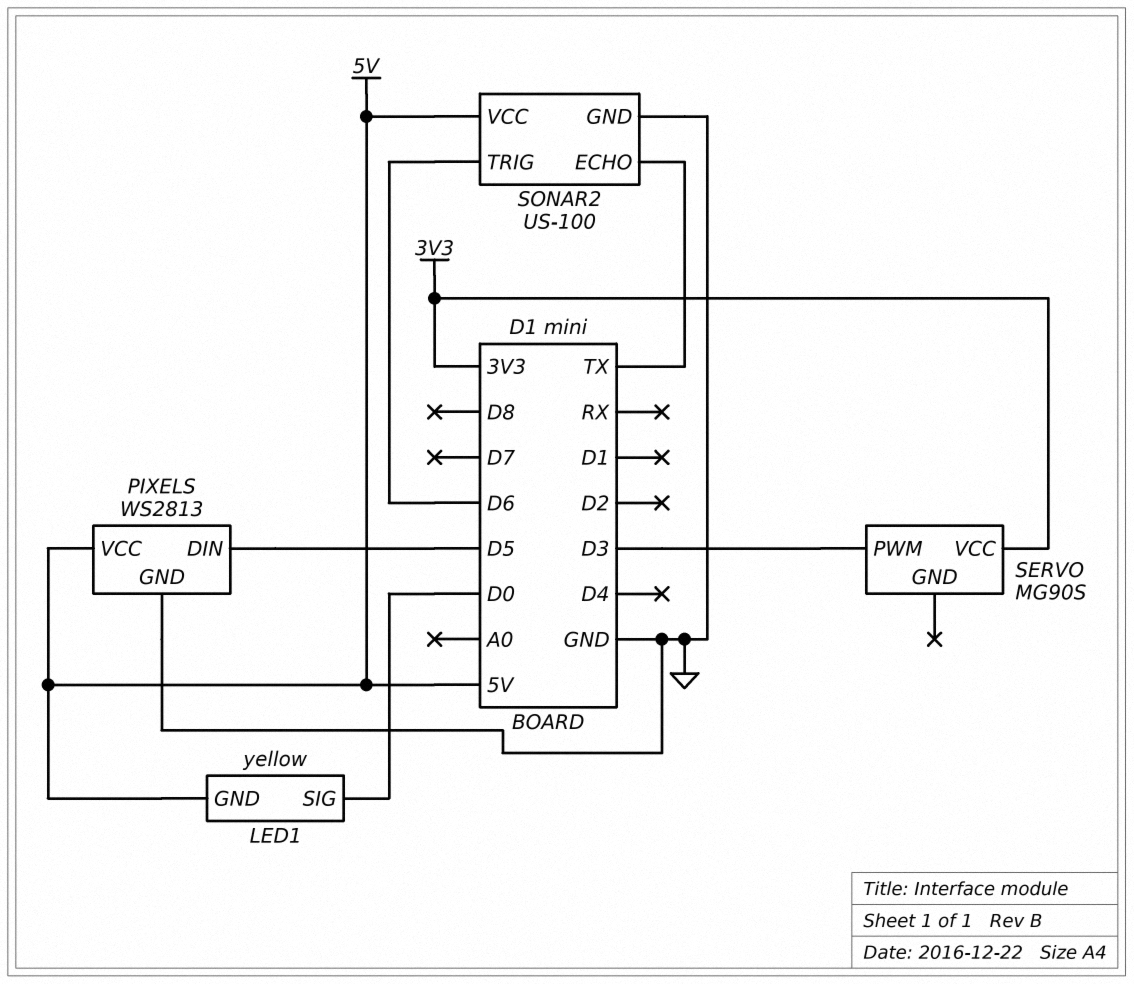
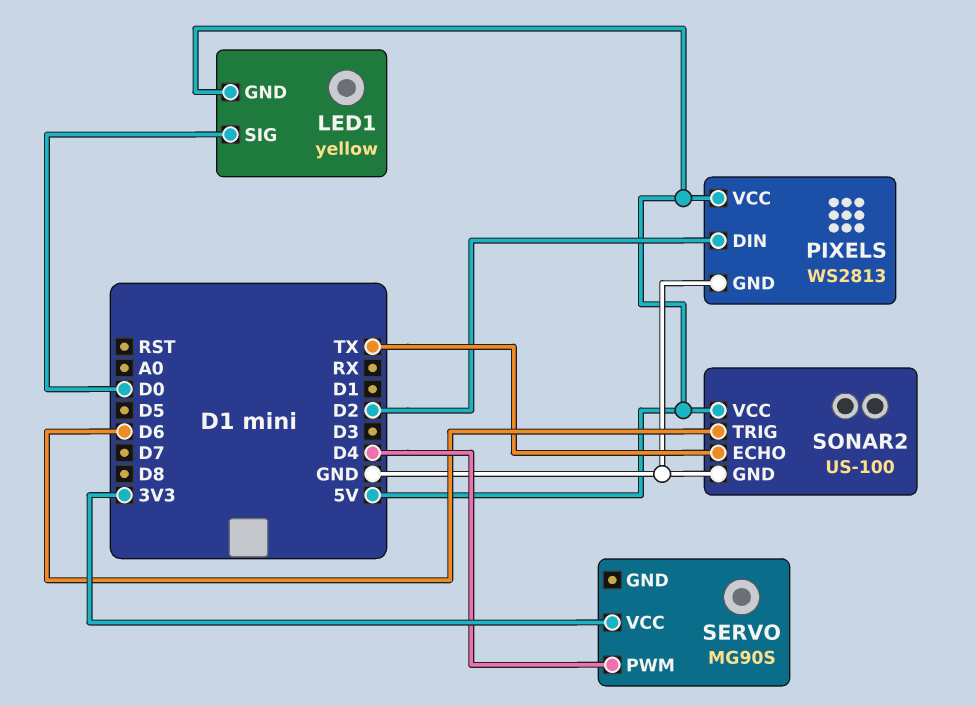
PIXELS pin DIN: D5 -> D2
SERVO pin PWM: D3 -> D4

